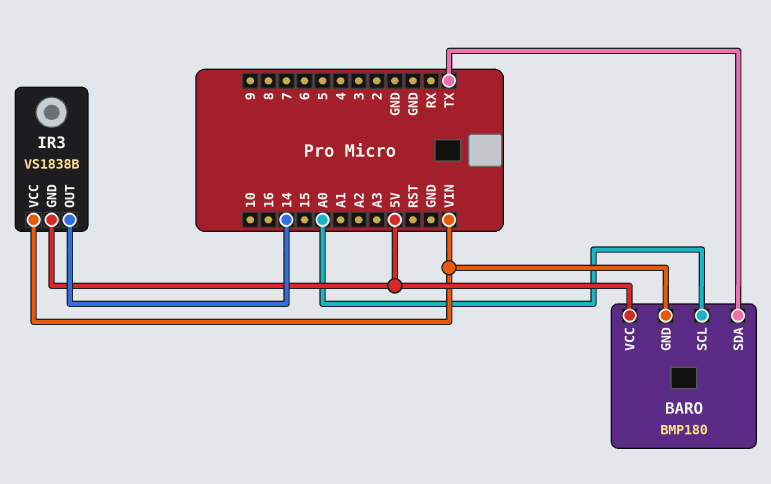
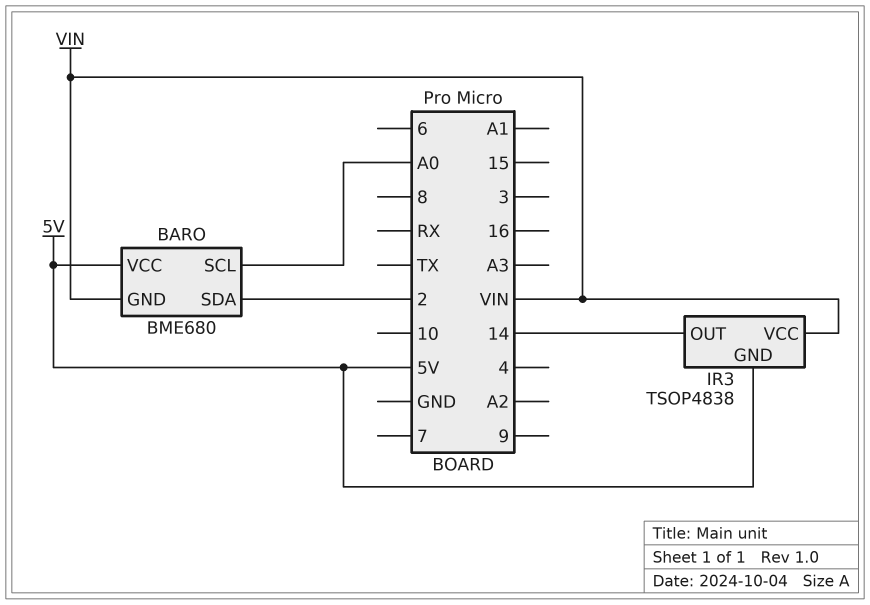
BARO: BMP180 -> BME680
BARO pin SDA: TX -> 2
IR3: VS1838B -> TSOP4838

